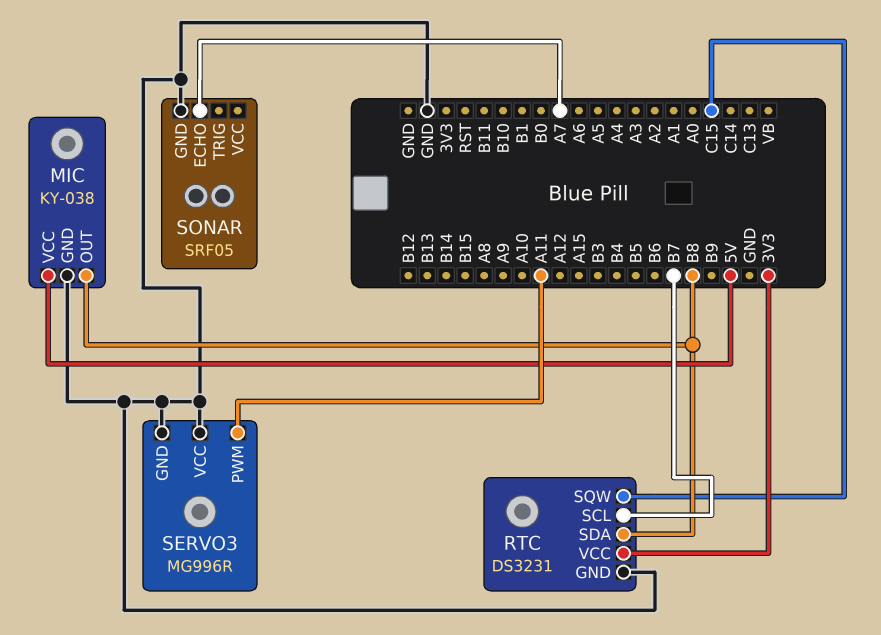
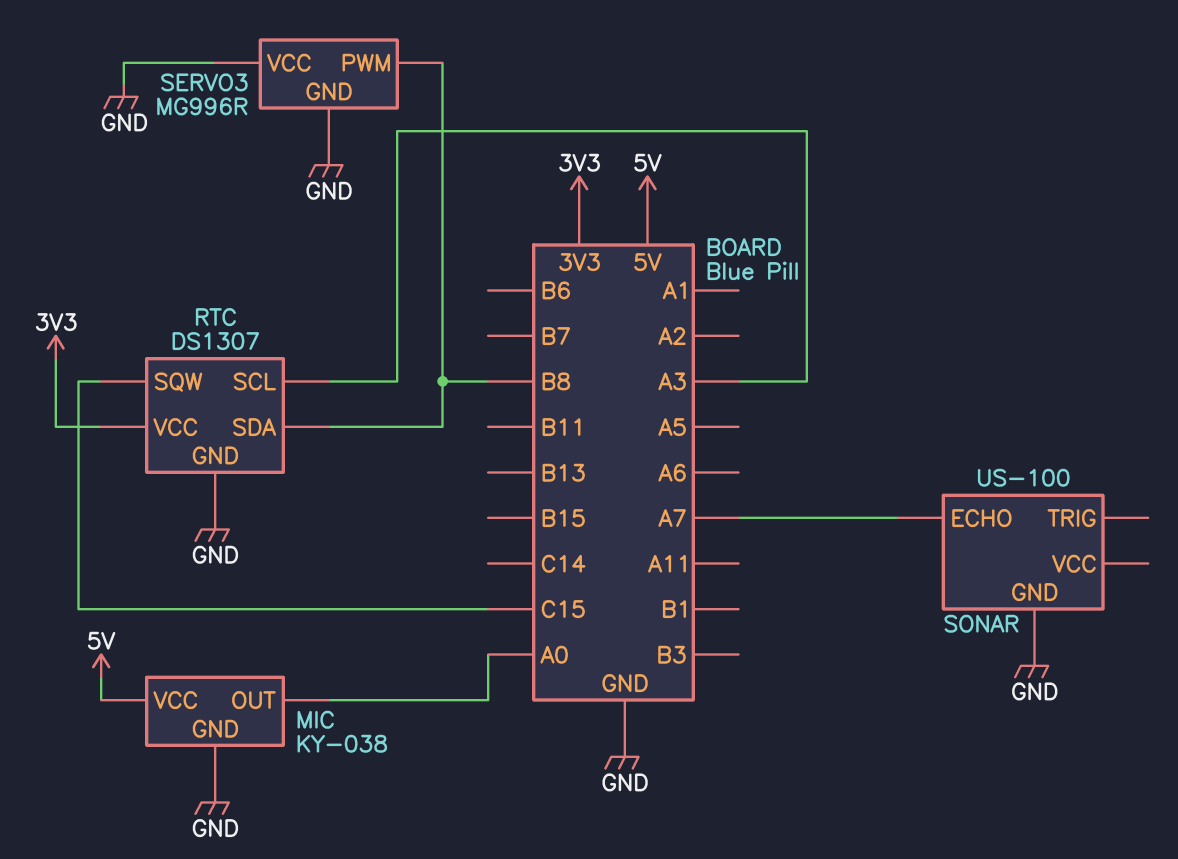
MIC pin OUT: B8 -> A0
RTC: DS3231 -> DS1307
RTC pin SCL: B7 -> A3
SERVO3 pin PWM: A11 -> B8
SONAR: SRF05 -> US-100

